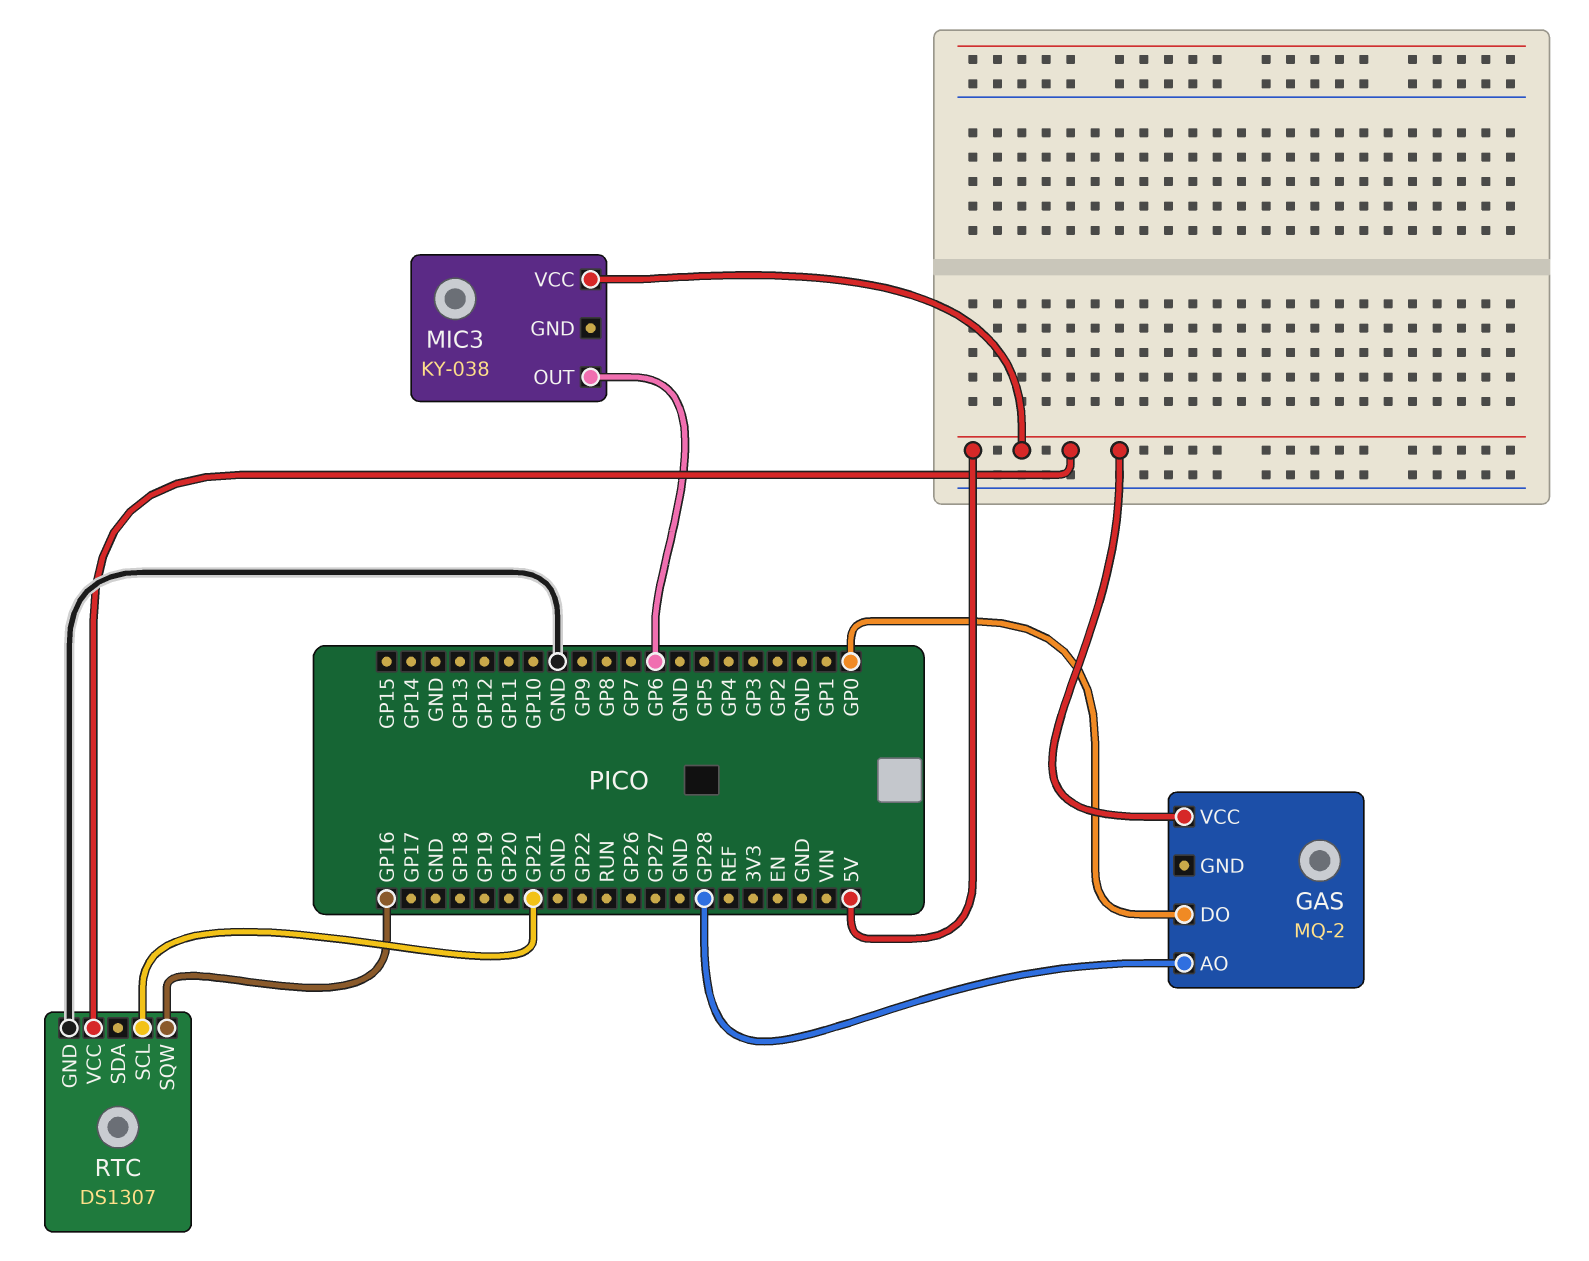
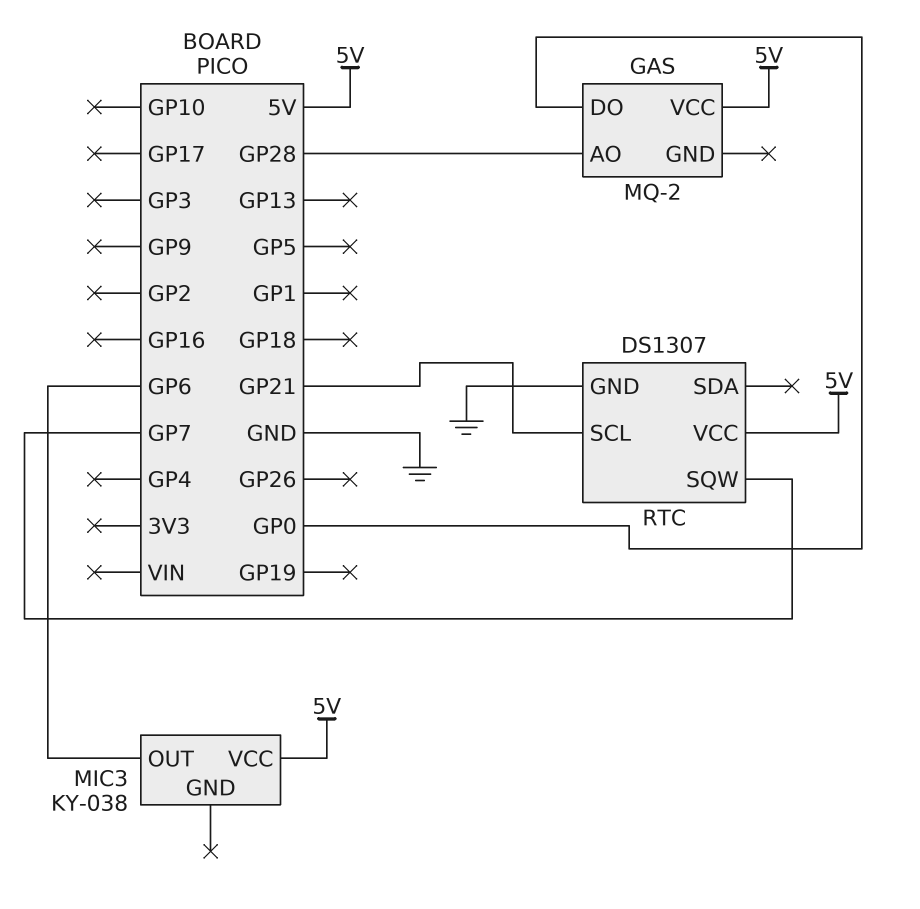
RTC pin SQW: GP16 -> GP7

